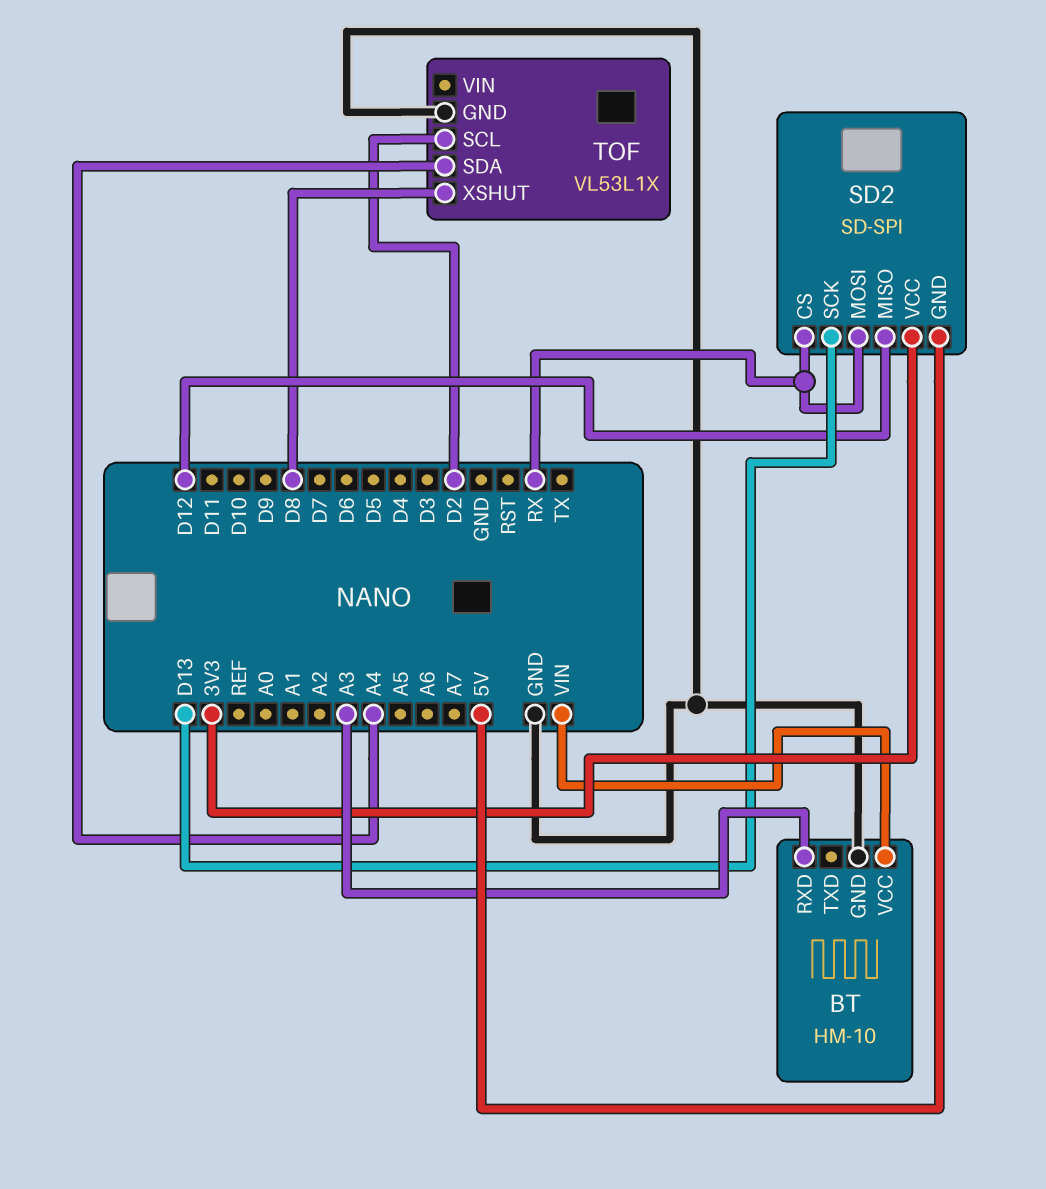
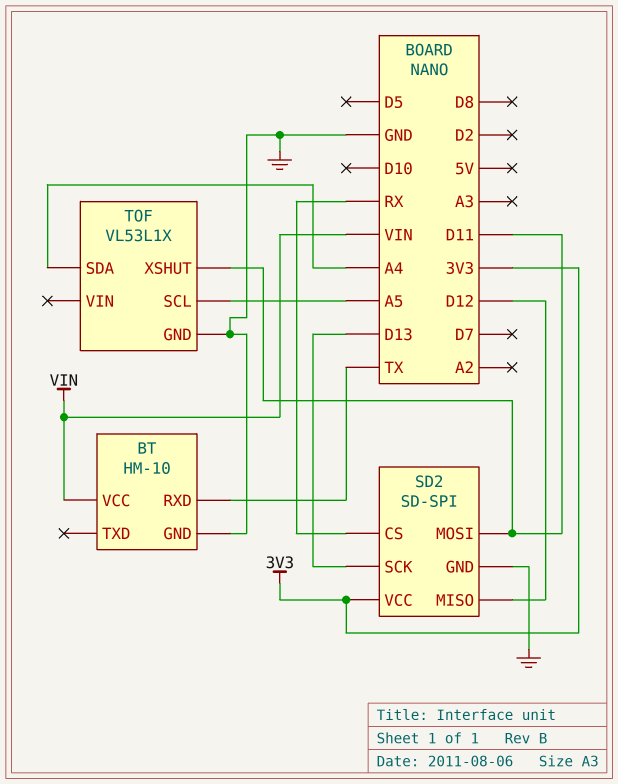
BT pin RXD: A3 -> TX
SD2 pin GND: 5V -> GND
SD2 pin MOSI: RX -> D11
TOF pin SCL: D2 -> A5
TOF pin XSHUT: D8 -> D11

